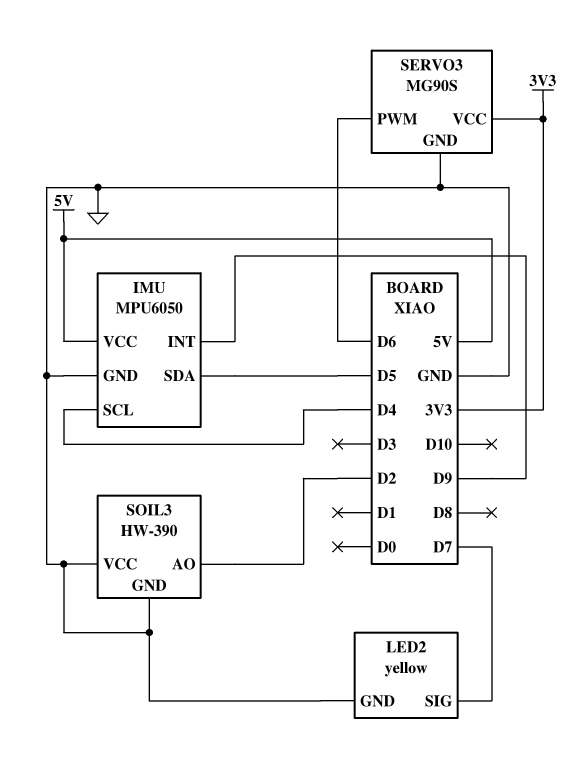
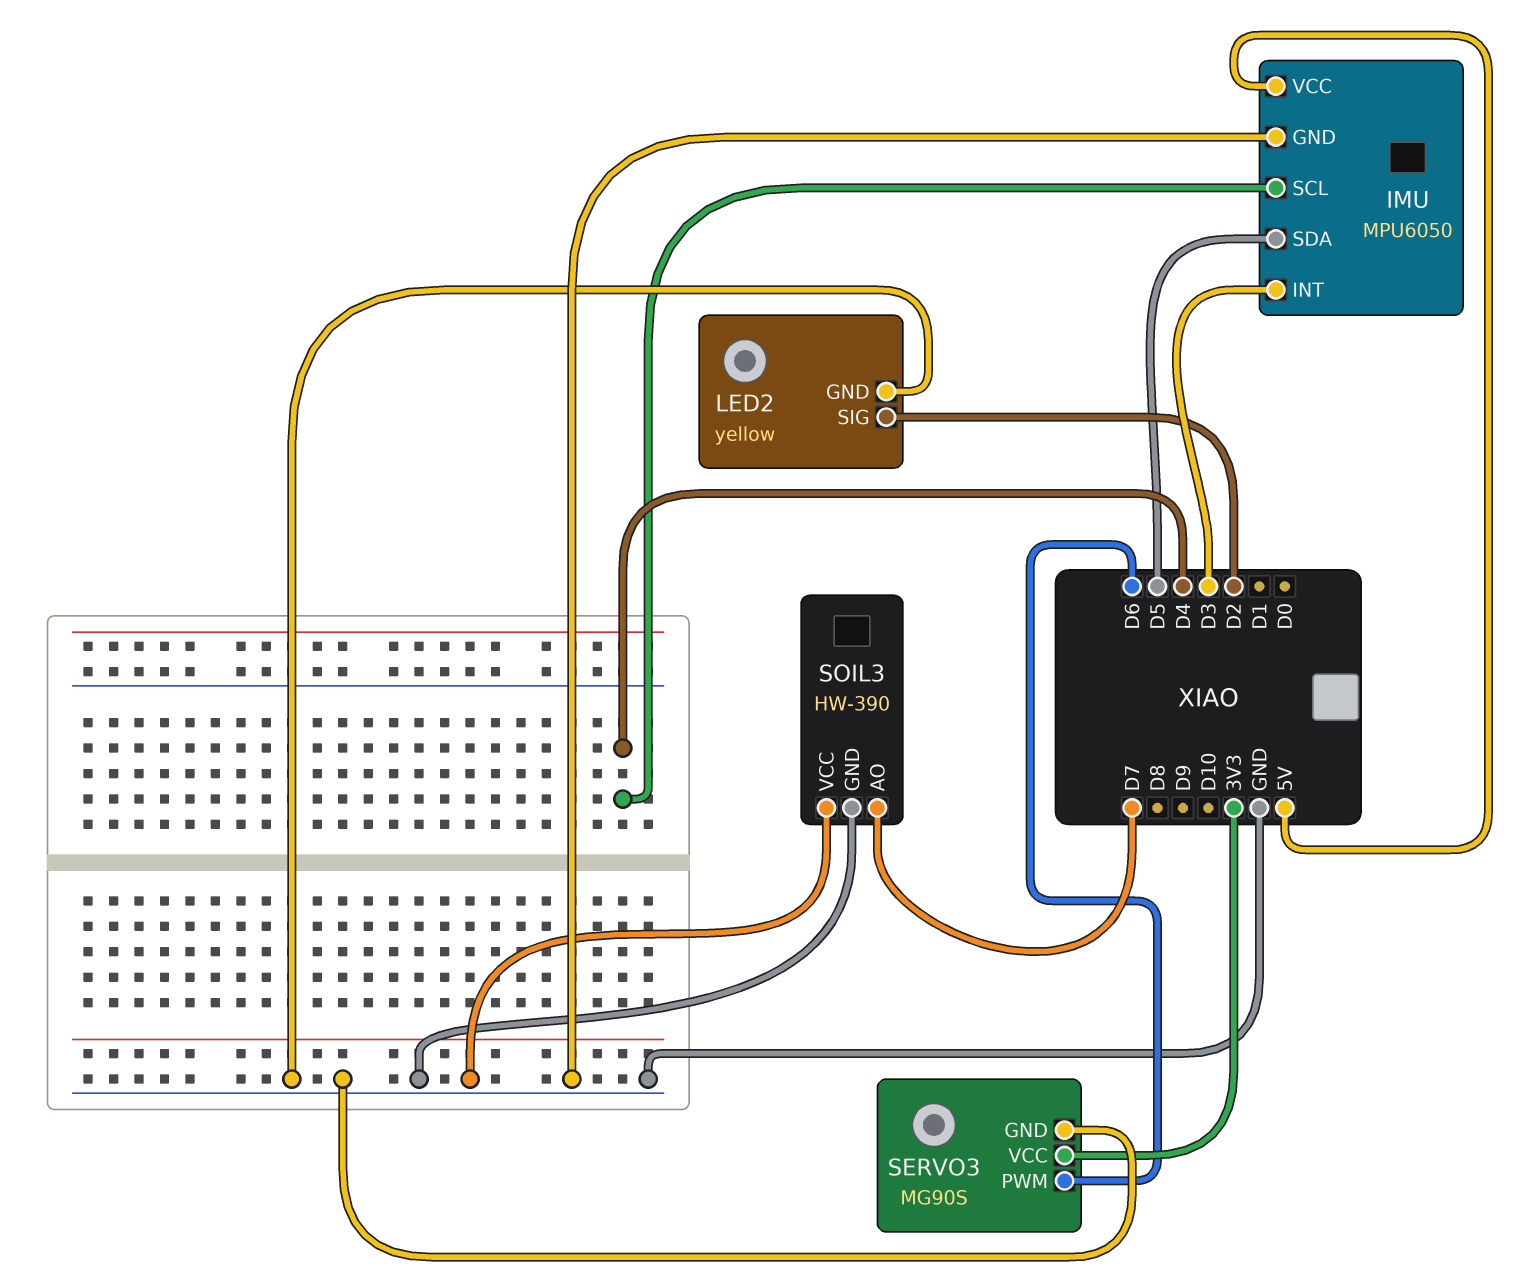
IMU pin INT: D9 -> D3
LED2 pin SIG: D7 -> D2
SOIL3 pin AO: D2 -> D7

